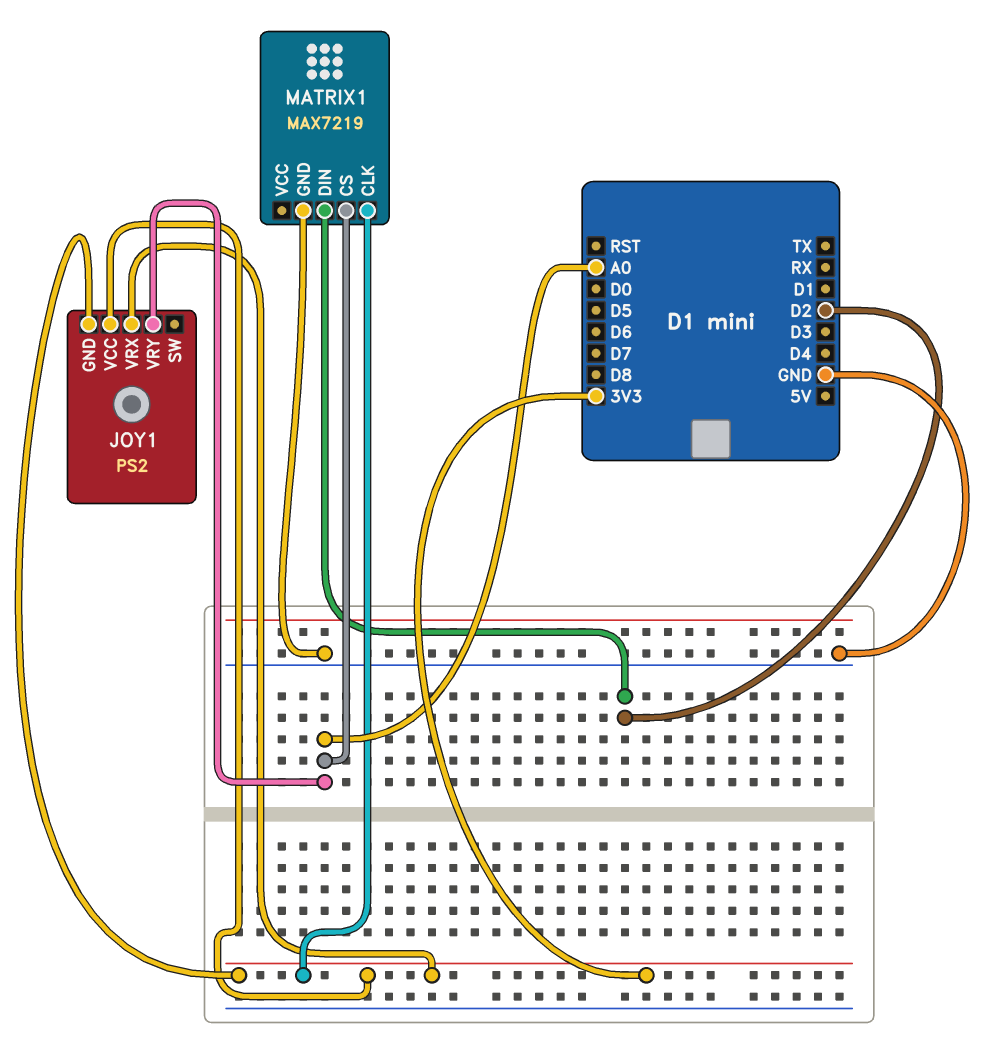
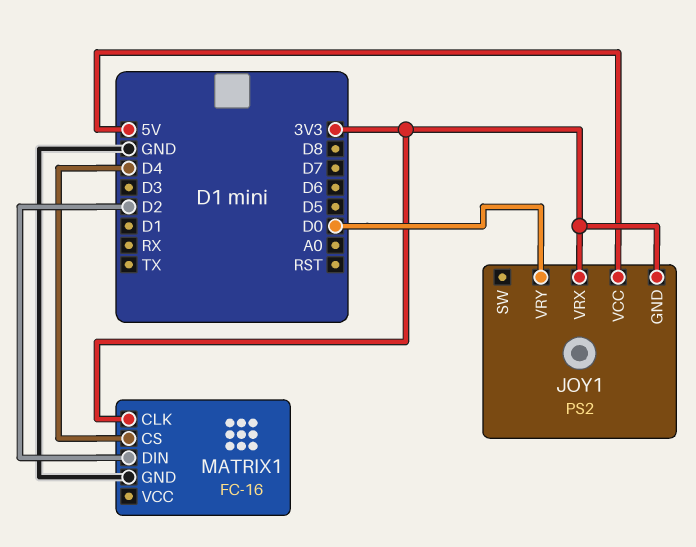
JOY1 pin VCC: 3V3 -> 5V
JOY1 pin VRY: A0 -> D0
MATRIX1: MAX7219 -> FC-16
MATRIX1 pin CS: A0 -> D4

